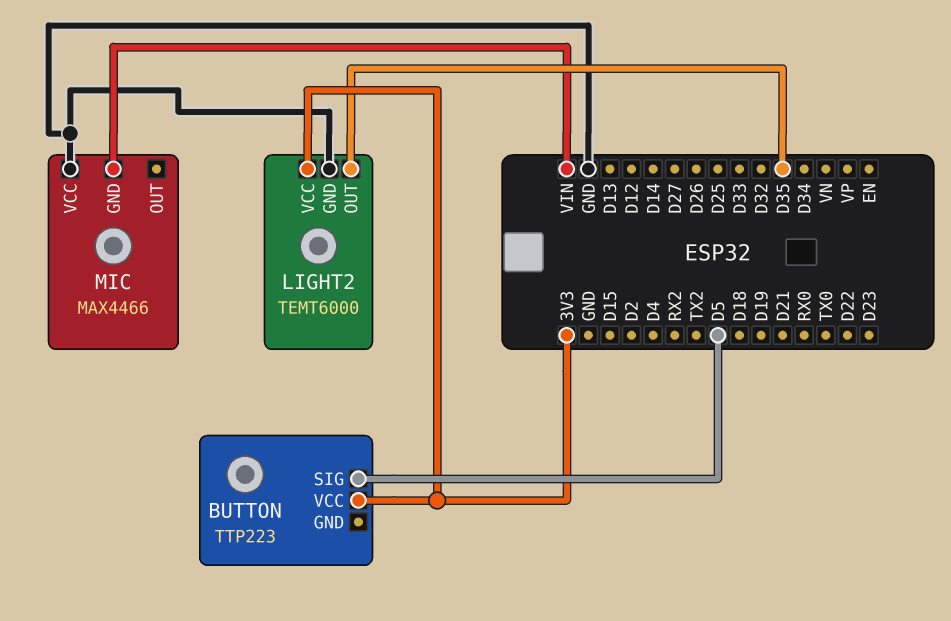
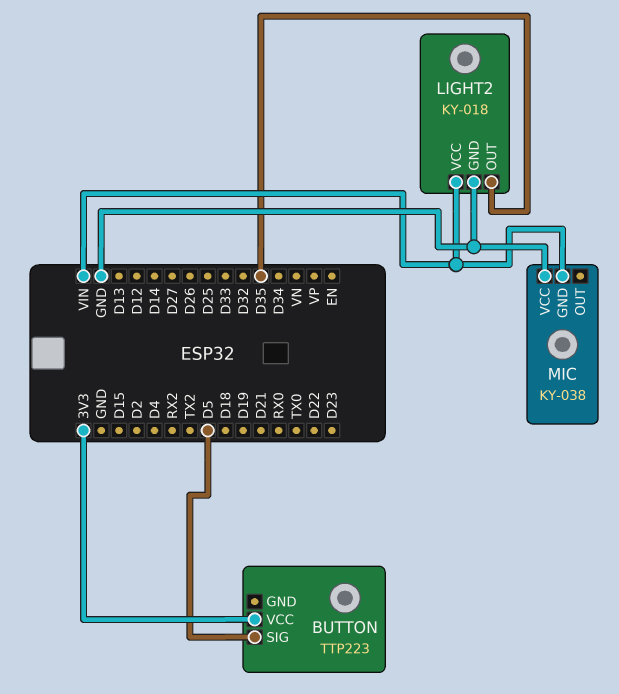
LIGHT2: TEMT6000 -> KY-018
LIGHT2 pin VCC: 3V3 -> VIN
MIC: MAX4466 -> KY-038

